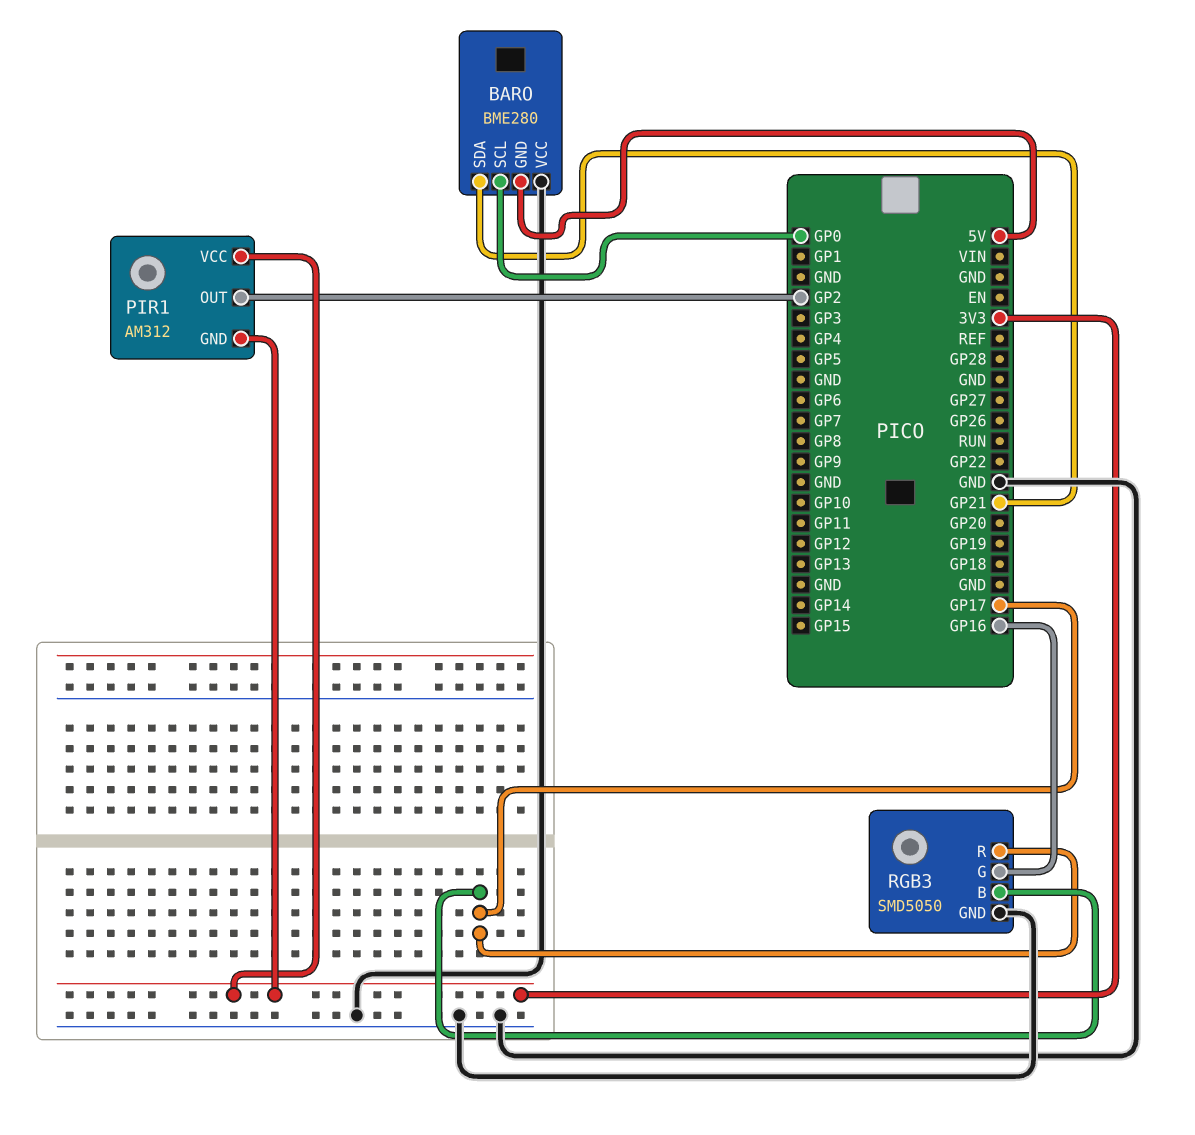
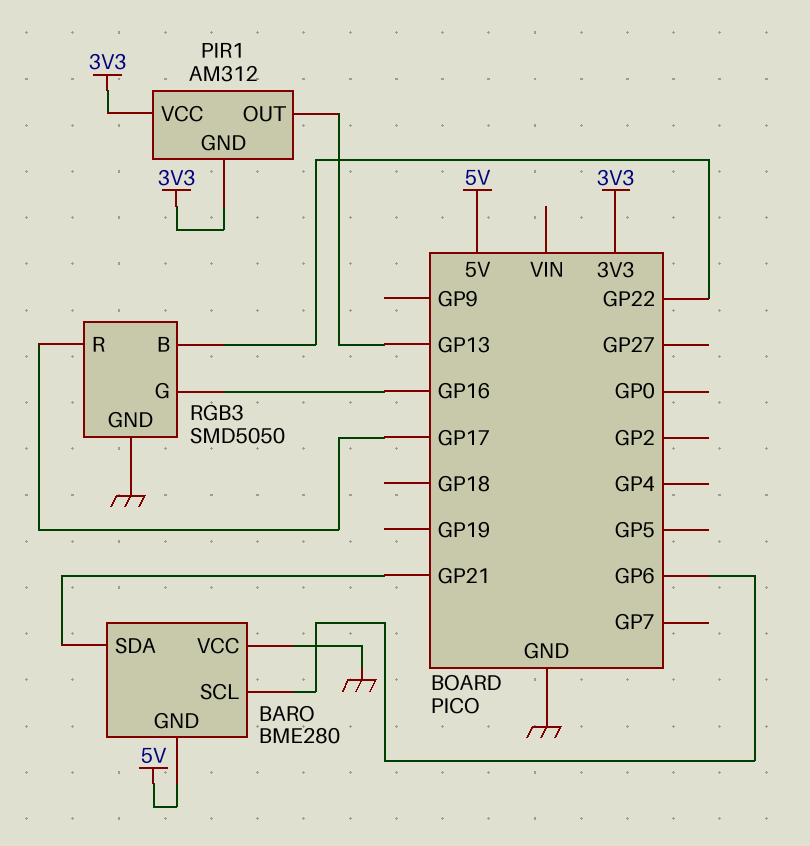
BARO pin SCL: GP0 -> GP6
PIR1 pin OUT: GP2 -> GP13
RGB3 pin B: GP17 -> GP22

